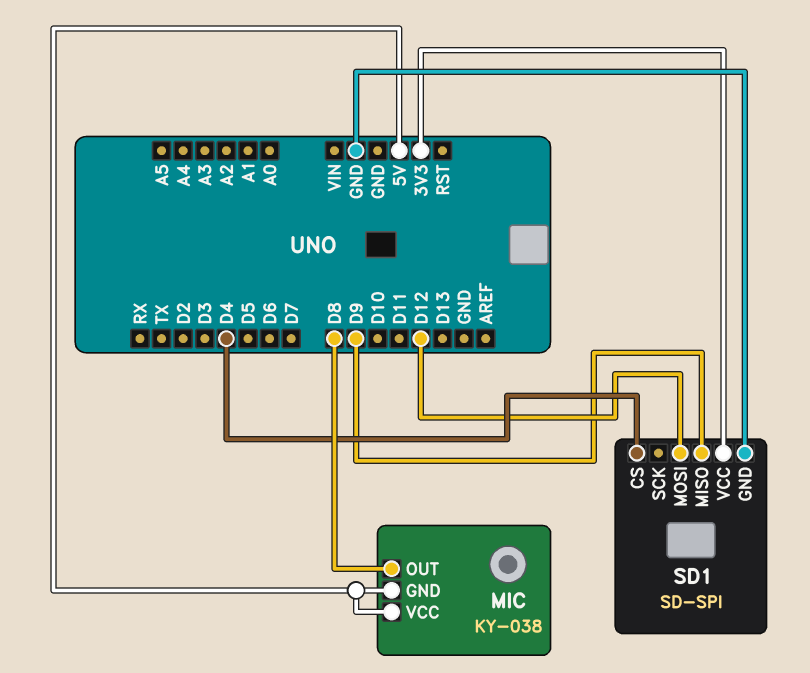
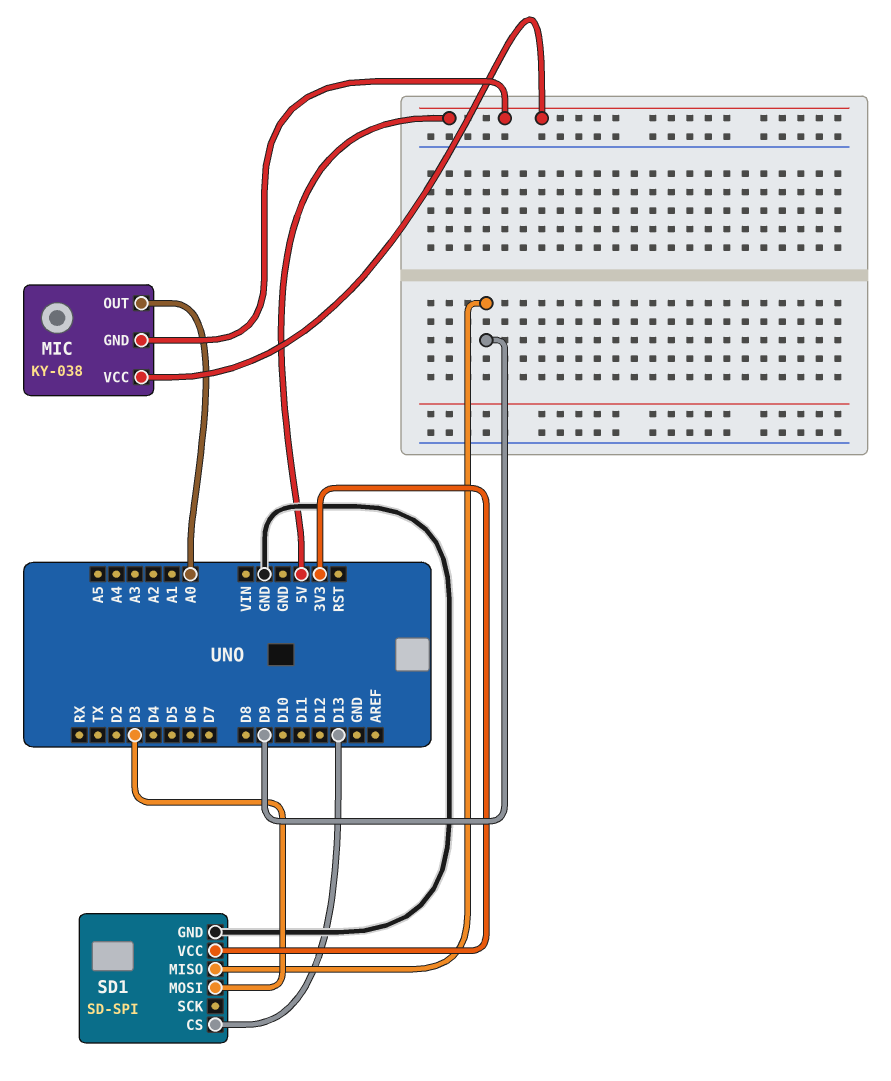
MIC pin OUT: D8 -> A0
SD1 pin CS: D4 -> D13
SD1 pin MOSI: D12 -> D3

